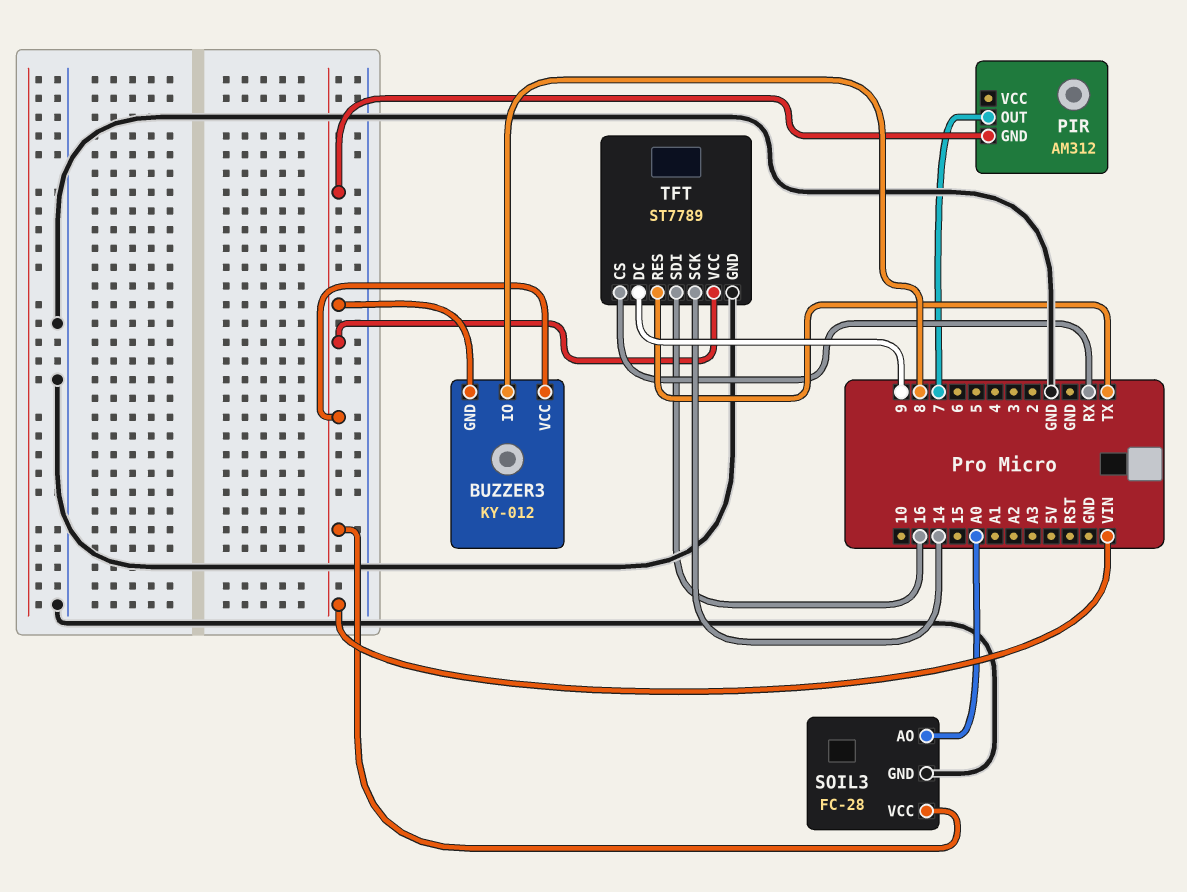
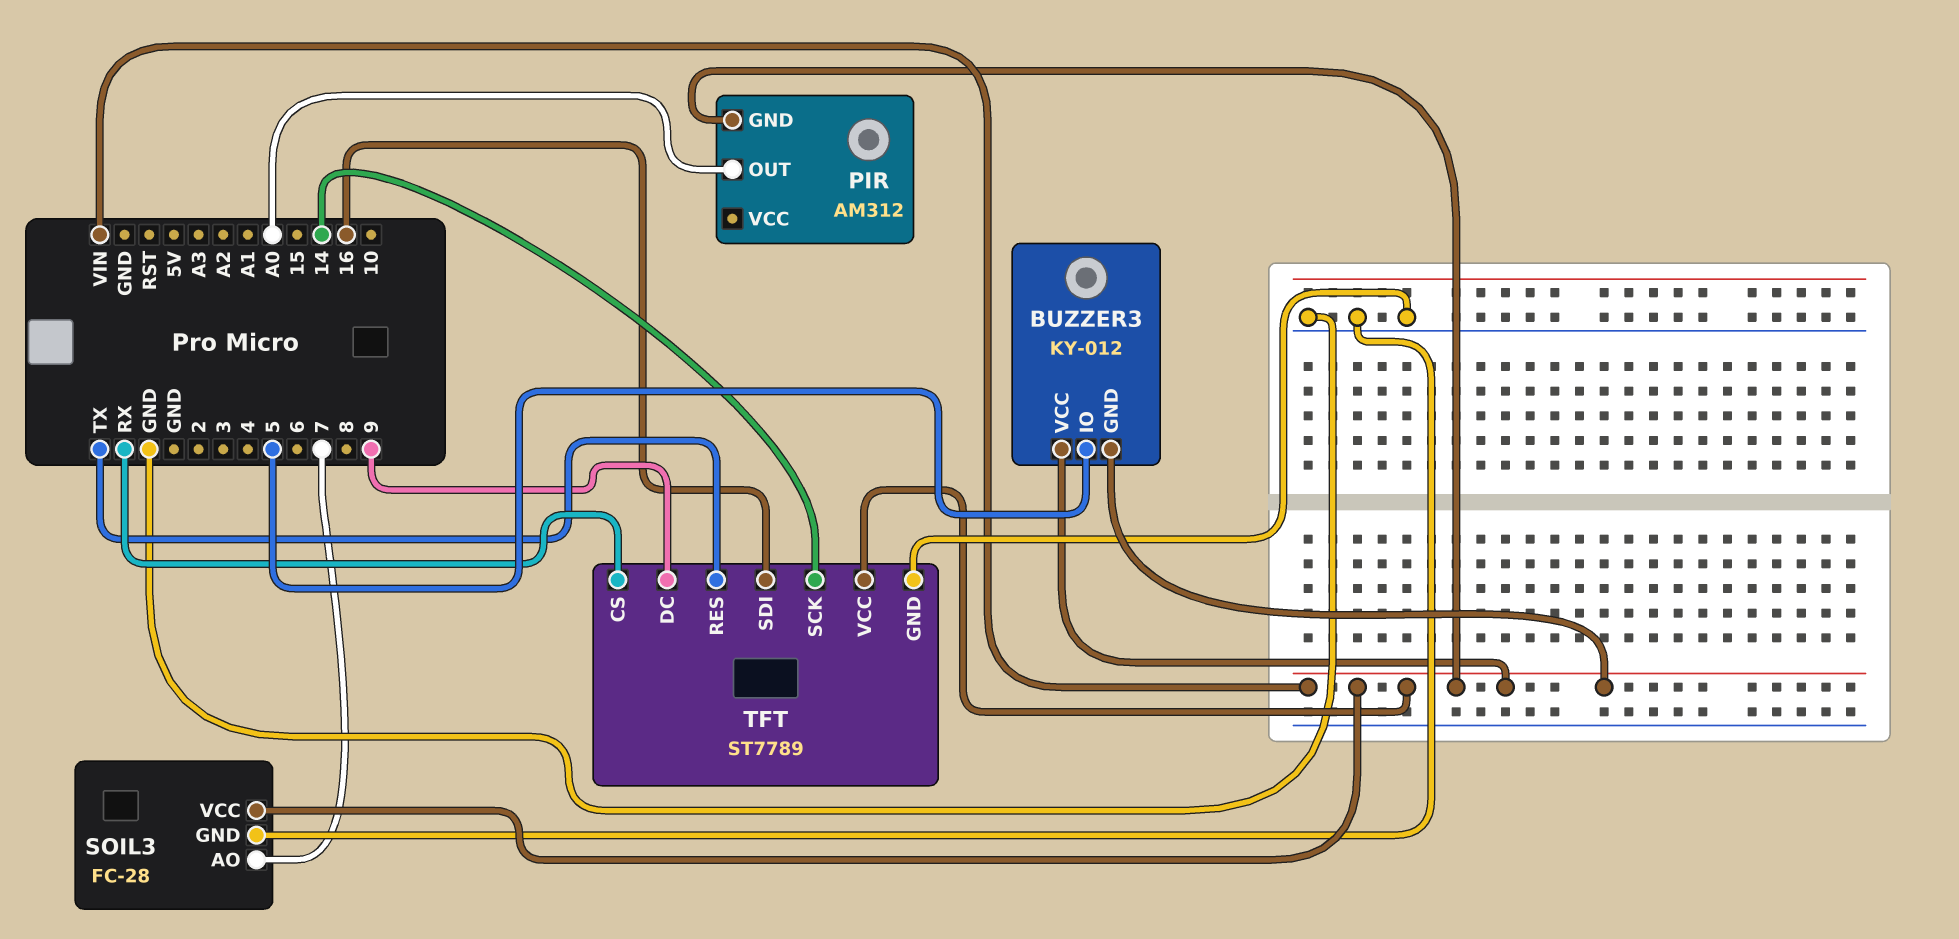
BUZZER3 pin IO: 8 -> 5
PIR pin OUT: 7 -> A0
SOIL3 pin AO: A0 -> 7

